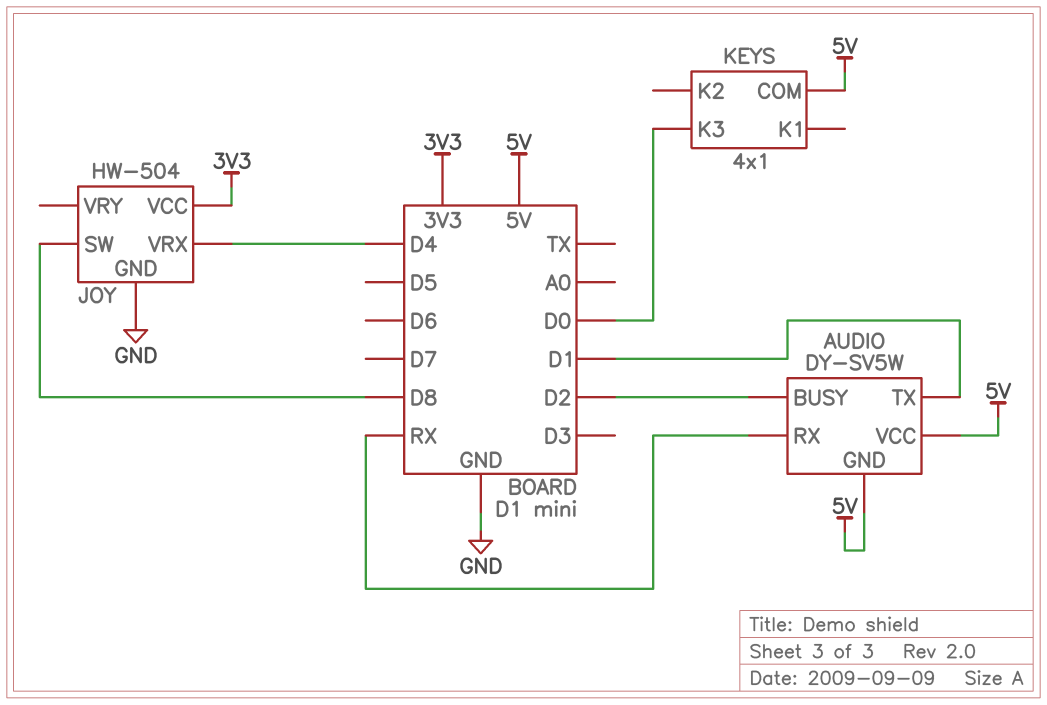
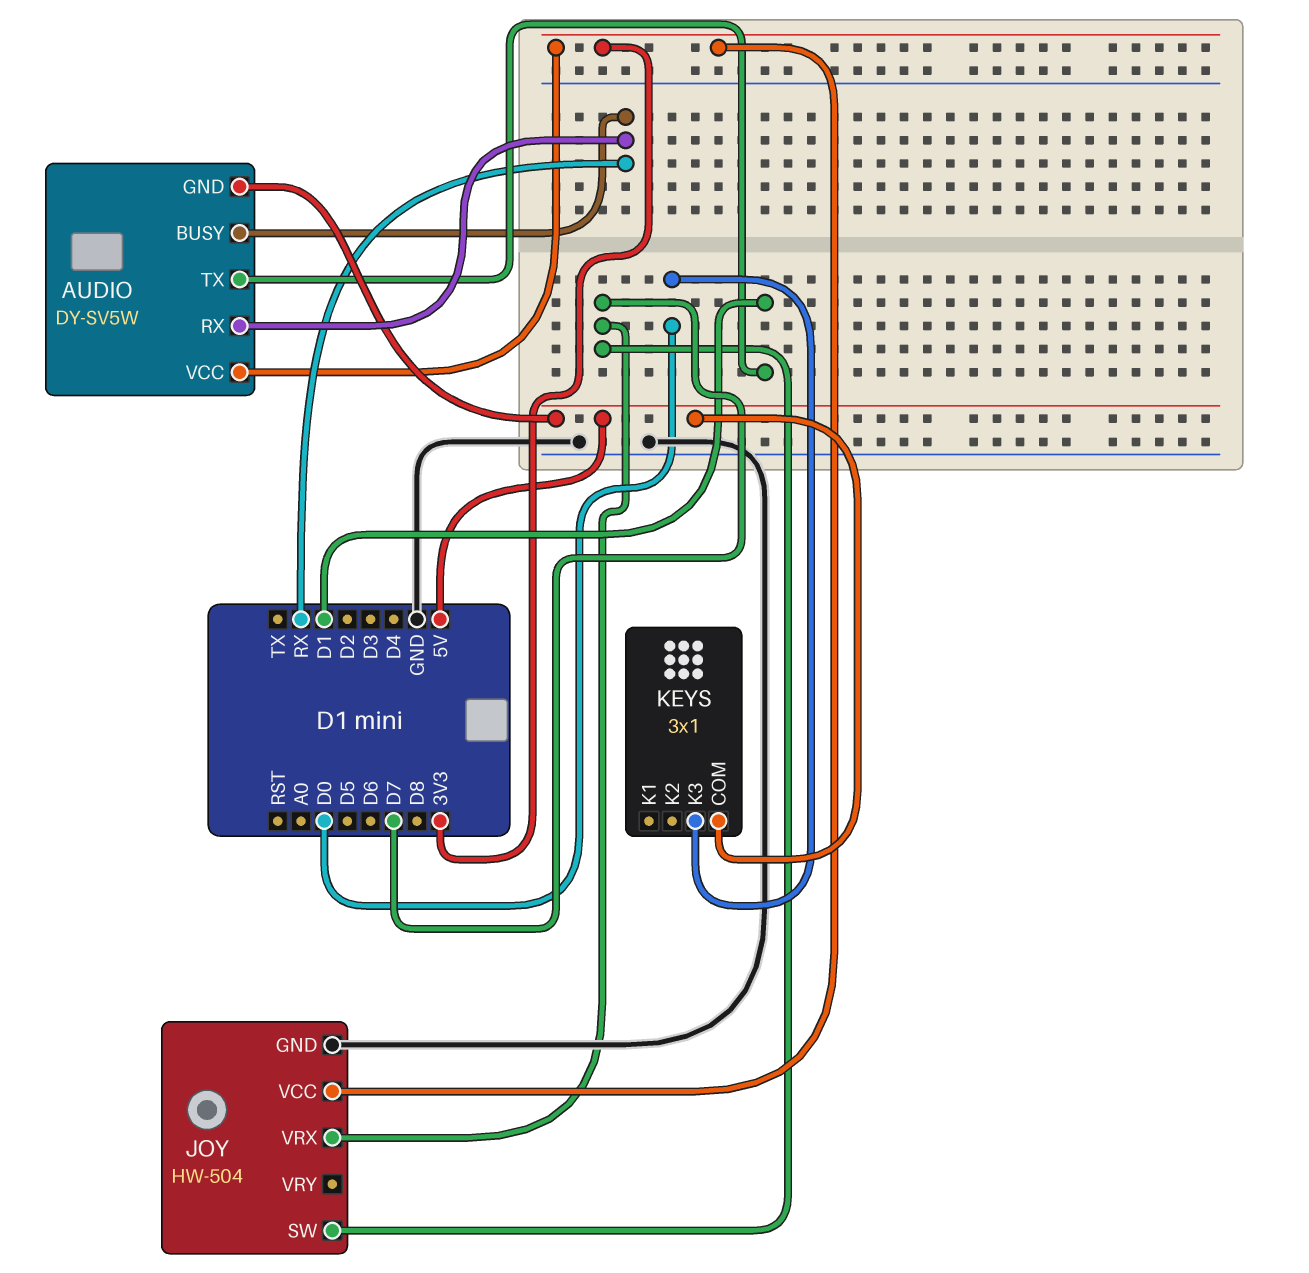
AUDIO pin BUSY: D2 -> RX
AUDIO pin VCC: 5V -> 3V3
JOY pin SW: D8 -> D7
JOY pin VRX: D4 -> D7
KEYS: 4x1 -> 3x1

